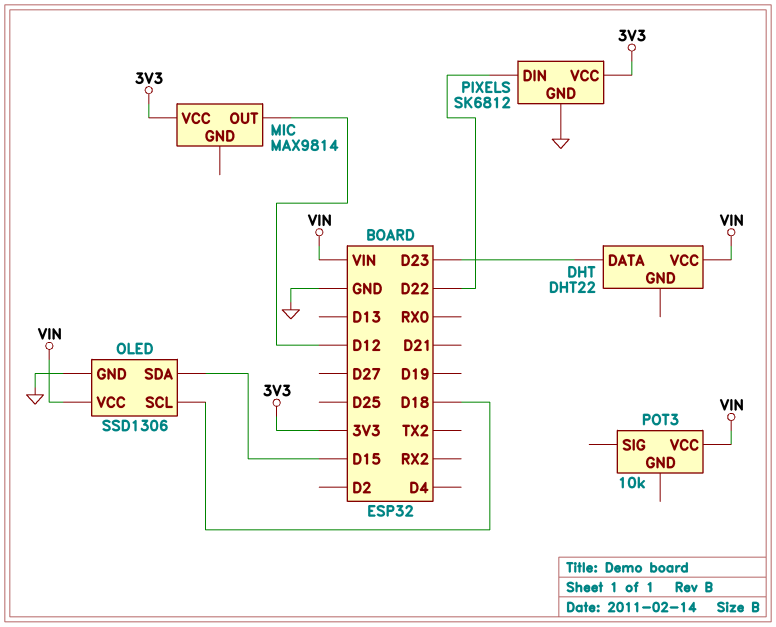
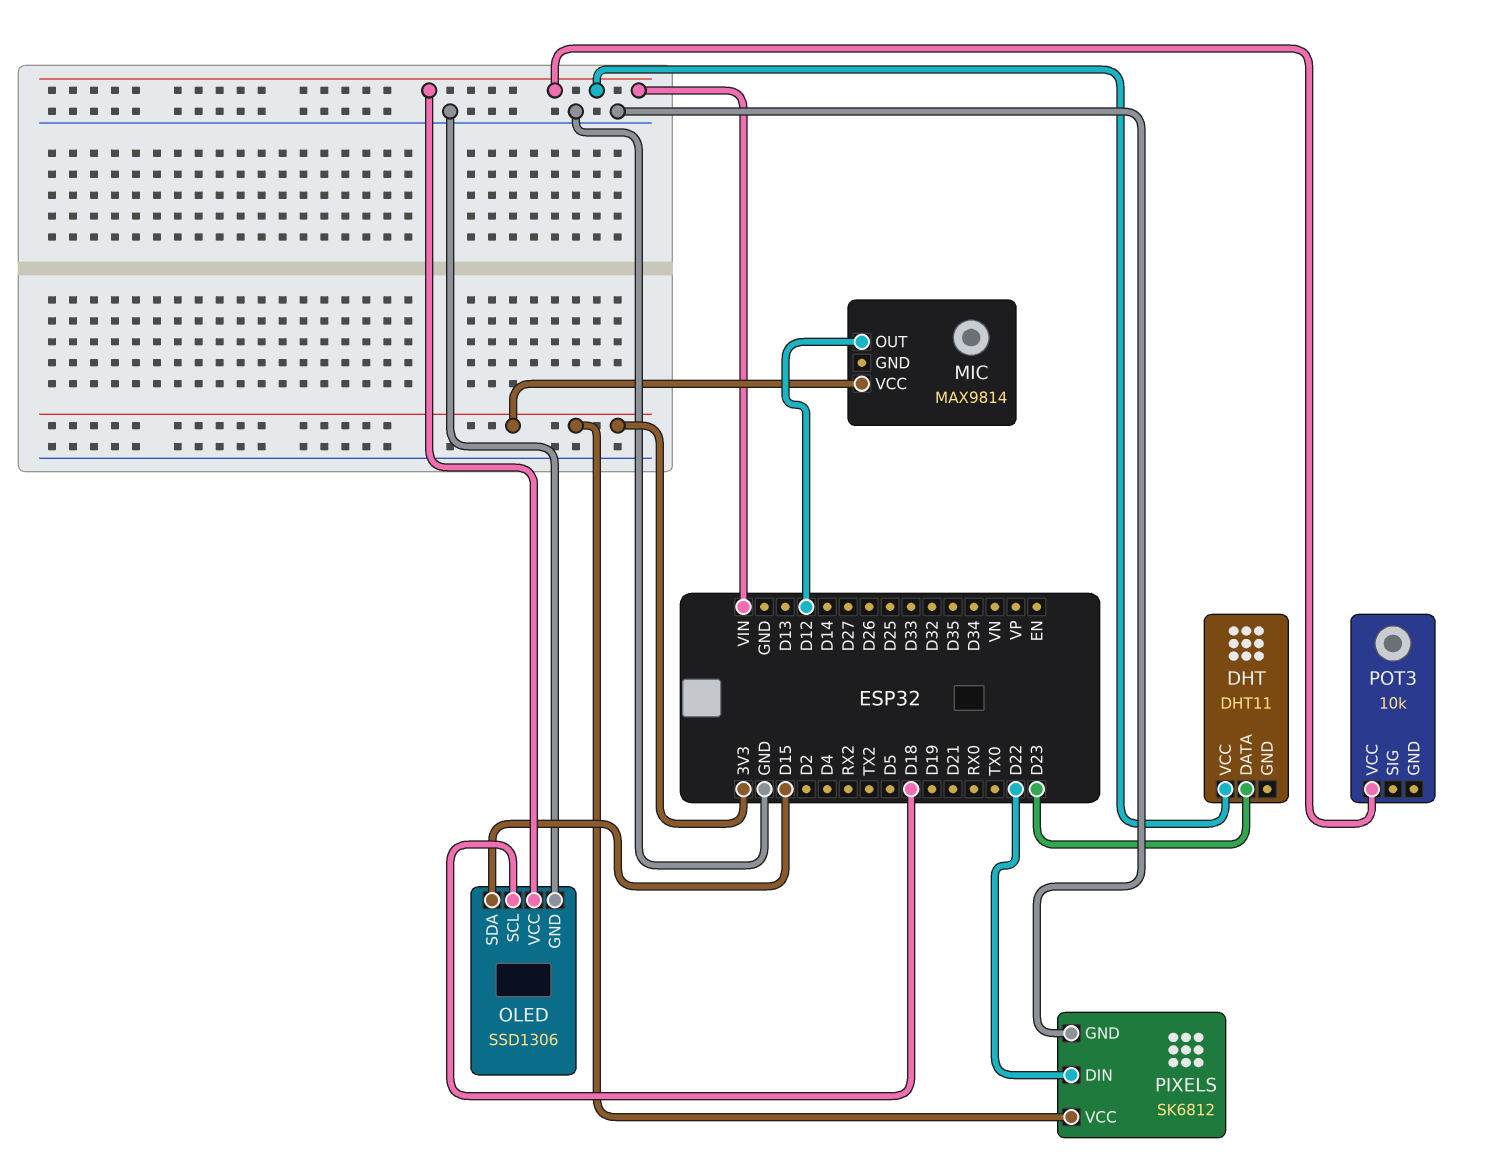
DHT: DHT22 -> DHT11

